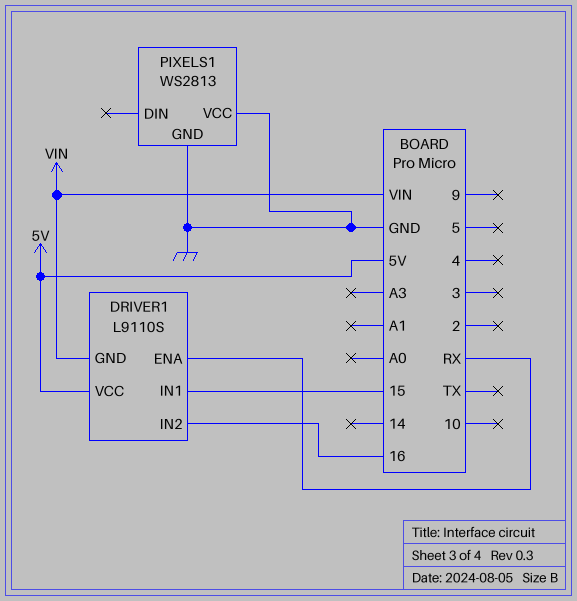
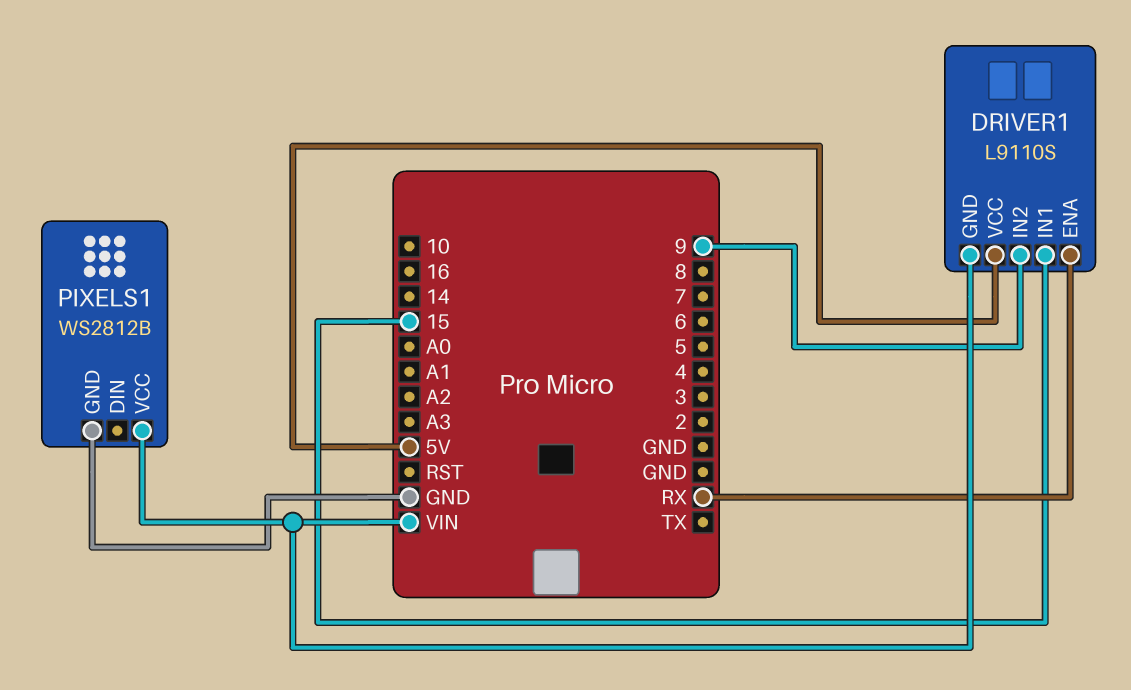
DRIVER1 pin IN2: 16 -> 9
PIXELS1: WS2813 -> WS2812B
PIXELS1 pin VCC: GND -> VIN

